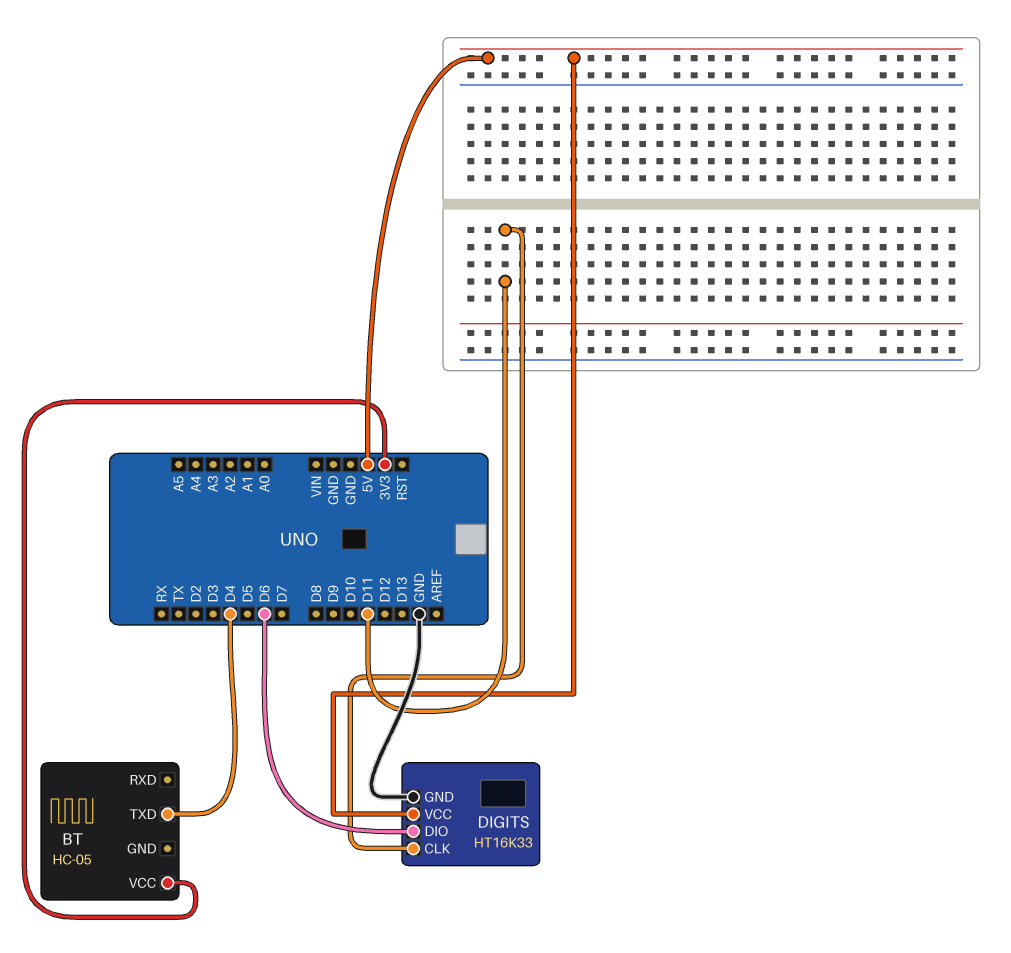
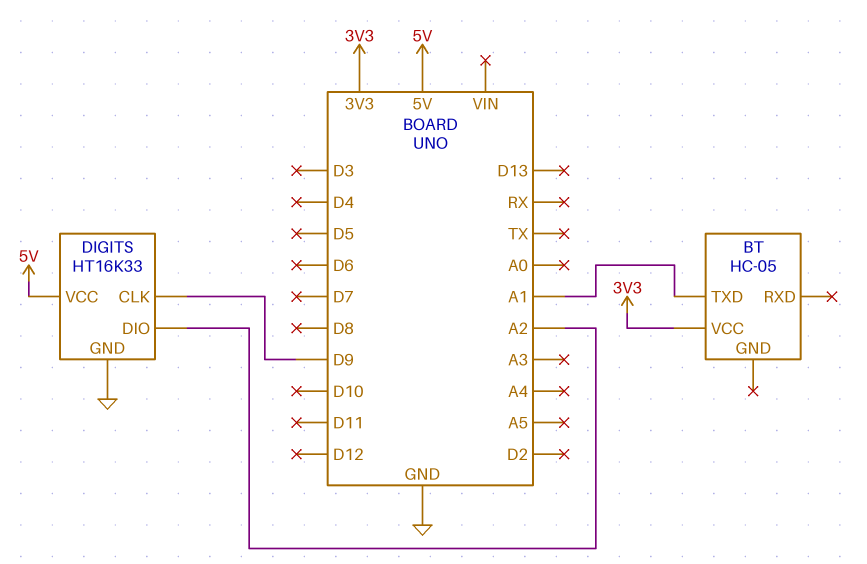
BT pin TXD: D4 -> A1
DIGITS pin CLK: D11 -> D9
DIGITS pin DIO: D6 -> A2

